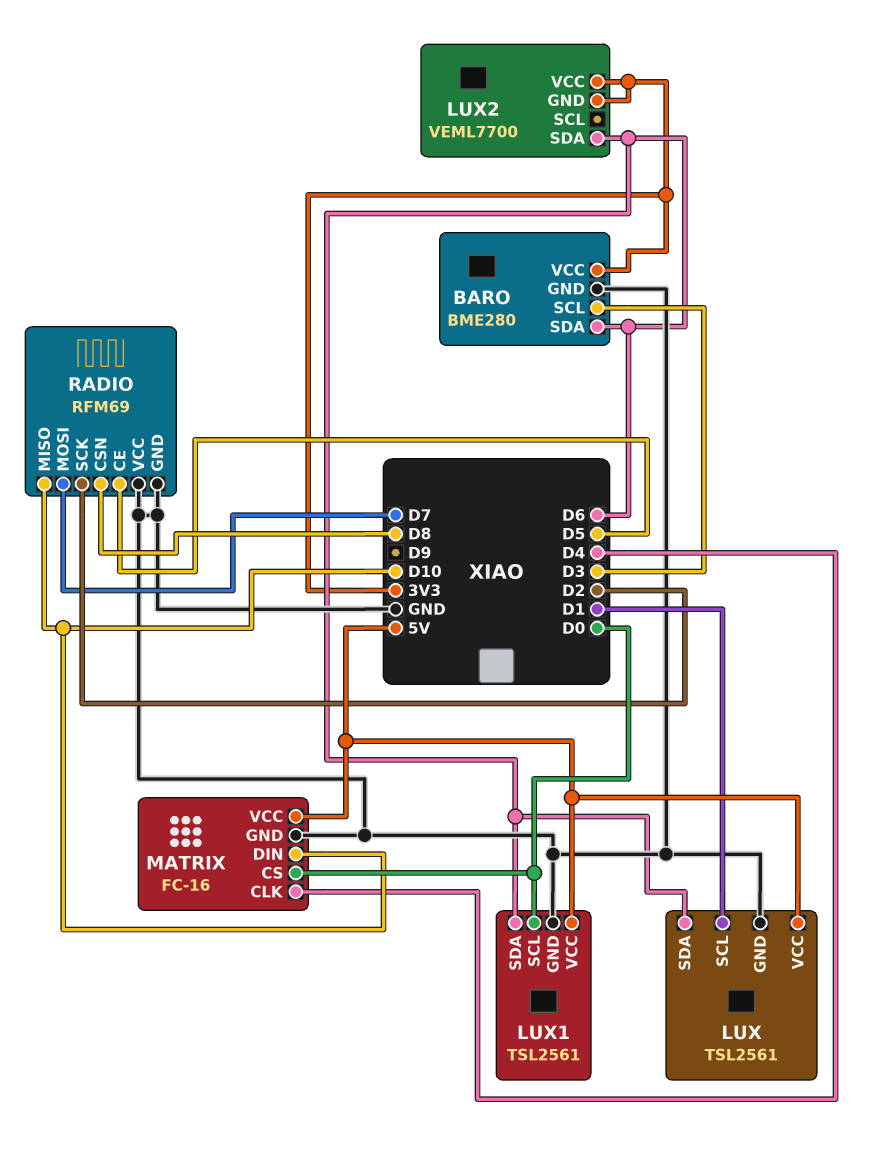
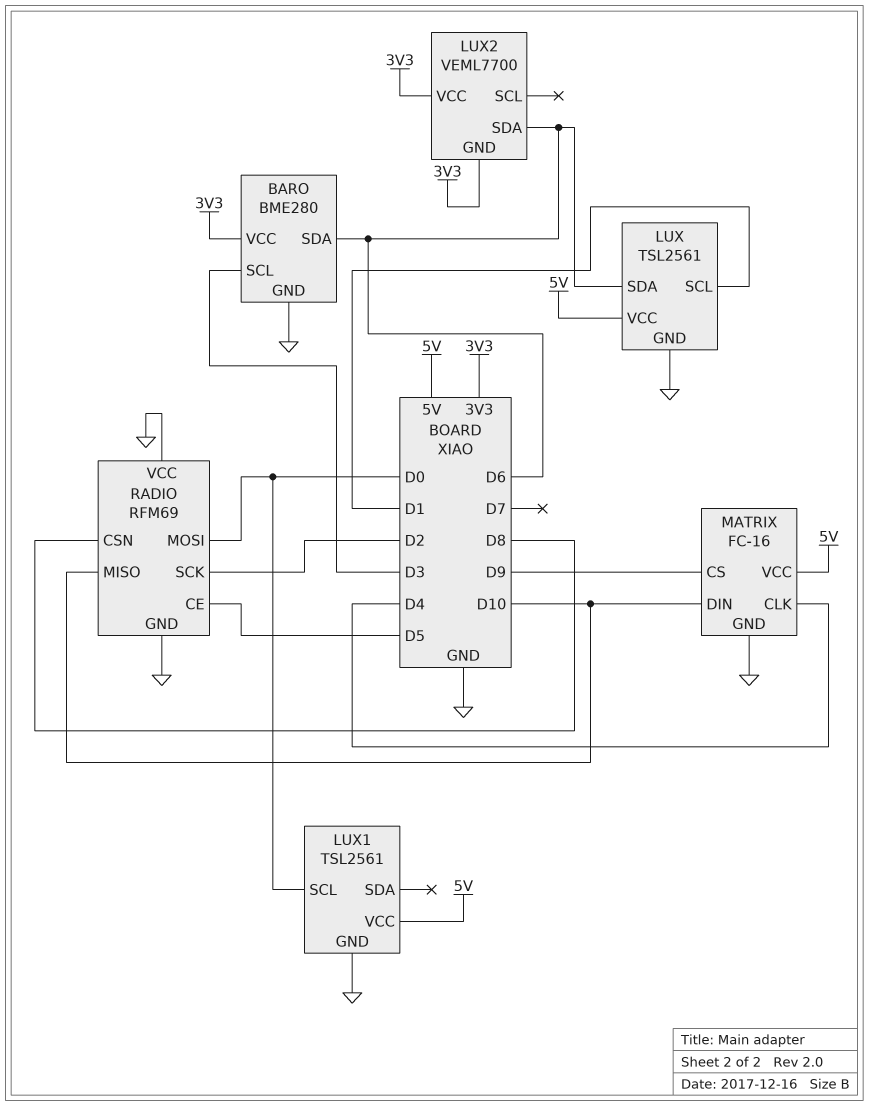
LUX1 pin SDA: D6 -> none
MATRIX pin CS: D0 -> D9
RADIO pin MOSI: D7 -> D0

